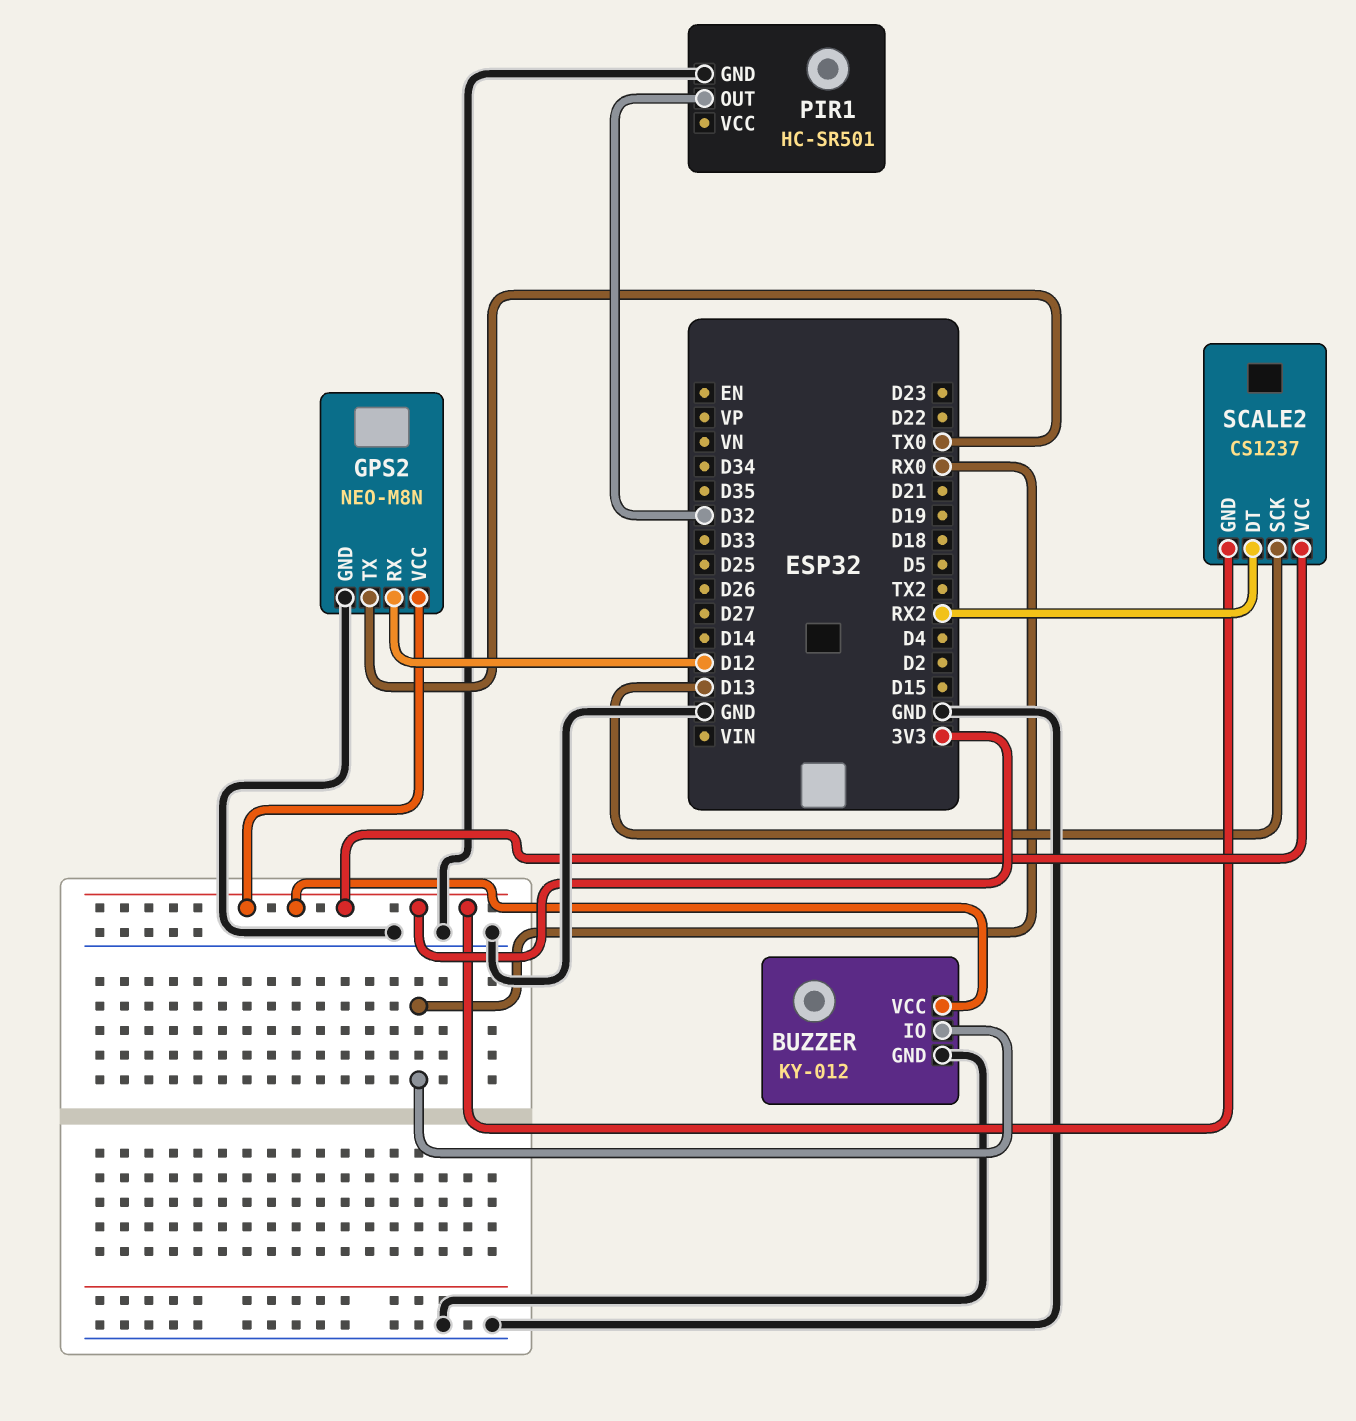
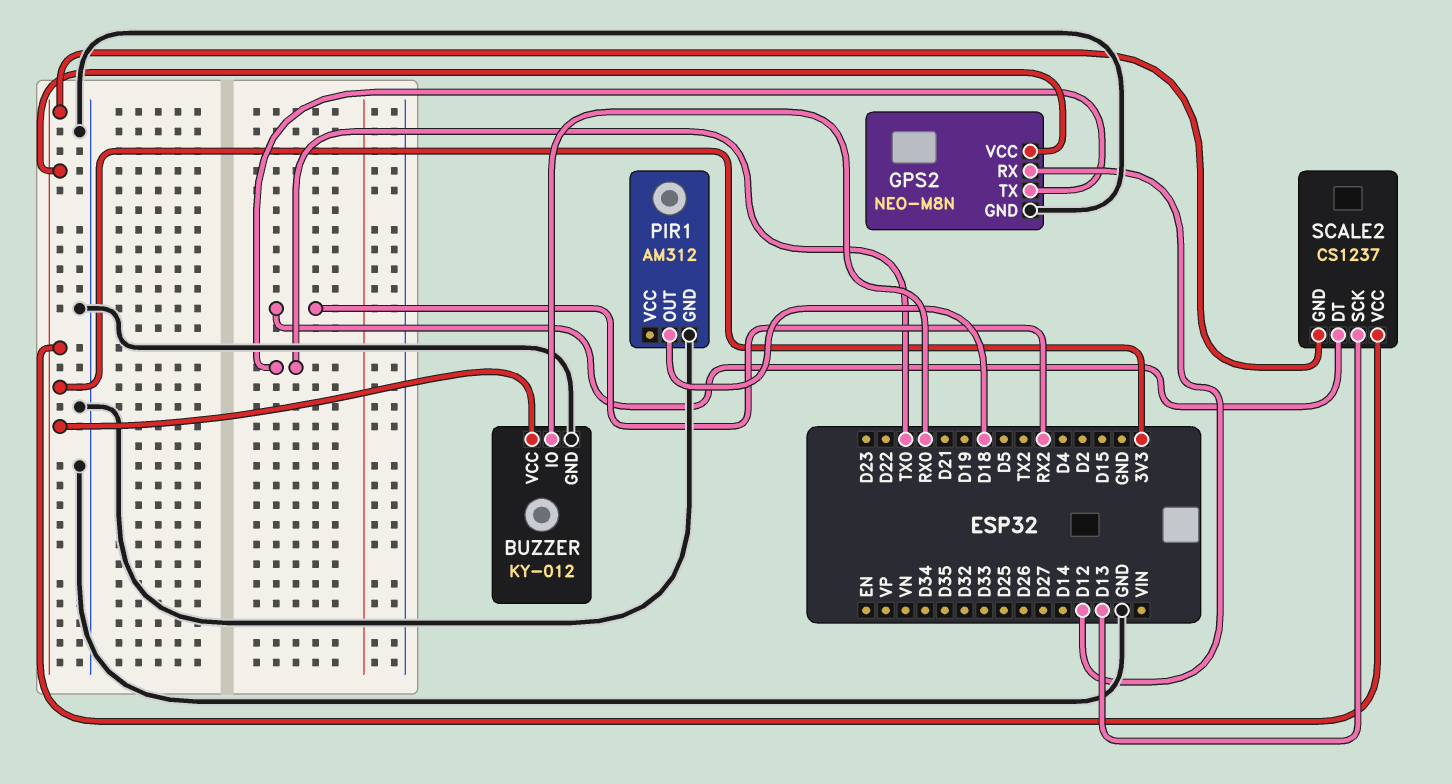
PIR1: HC-SR501 -> AM312
PIR1 pin OUT: D32 -> D18

